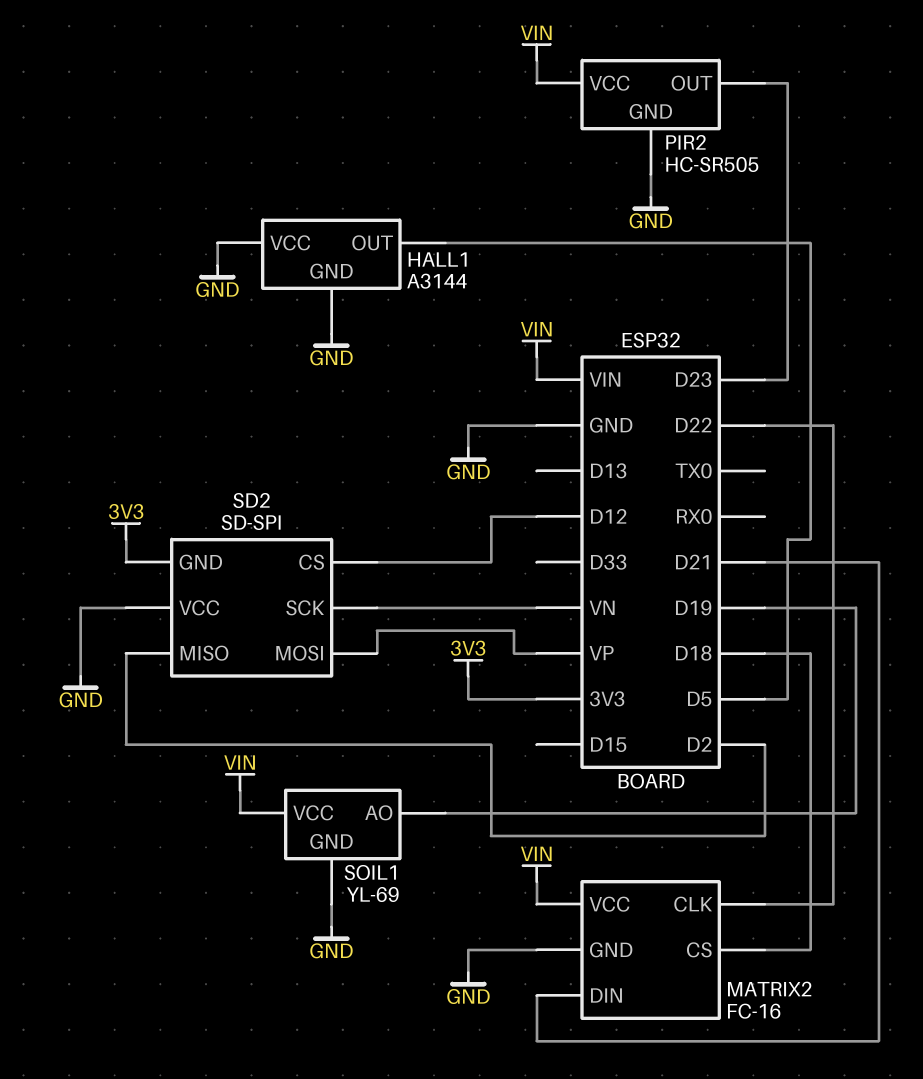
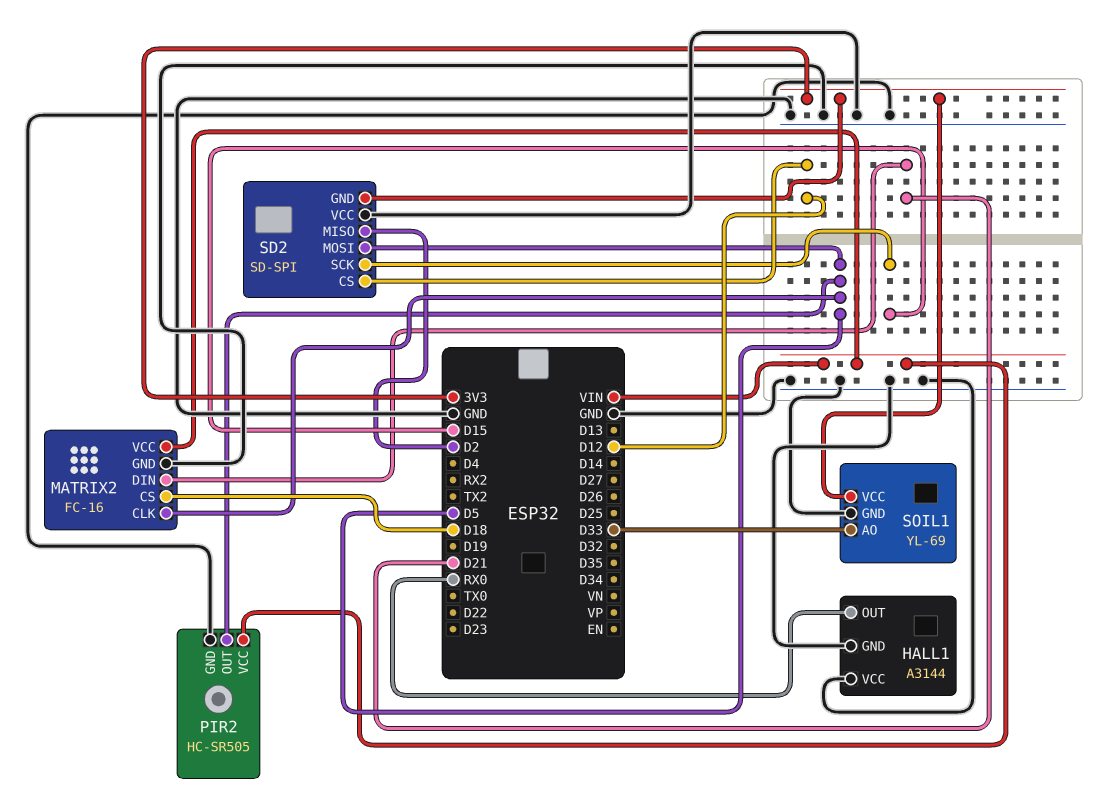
HALL1 pin OUT: D5 -> RX0
MATRIX2 pin CLK: D22 -> D5
PIR2 pin OUT: D23 -> D5
SD2 pin MOSI: VP -> D5
SD2 pin SCK: VN -> D15
SOIL1 pin AO: D19 -> D33
SOIL1 pin VCC: VIN -> 3V3

